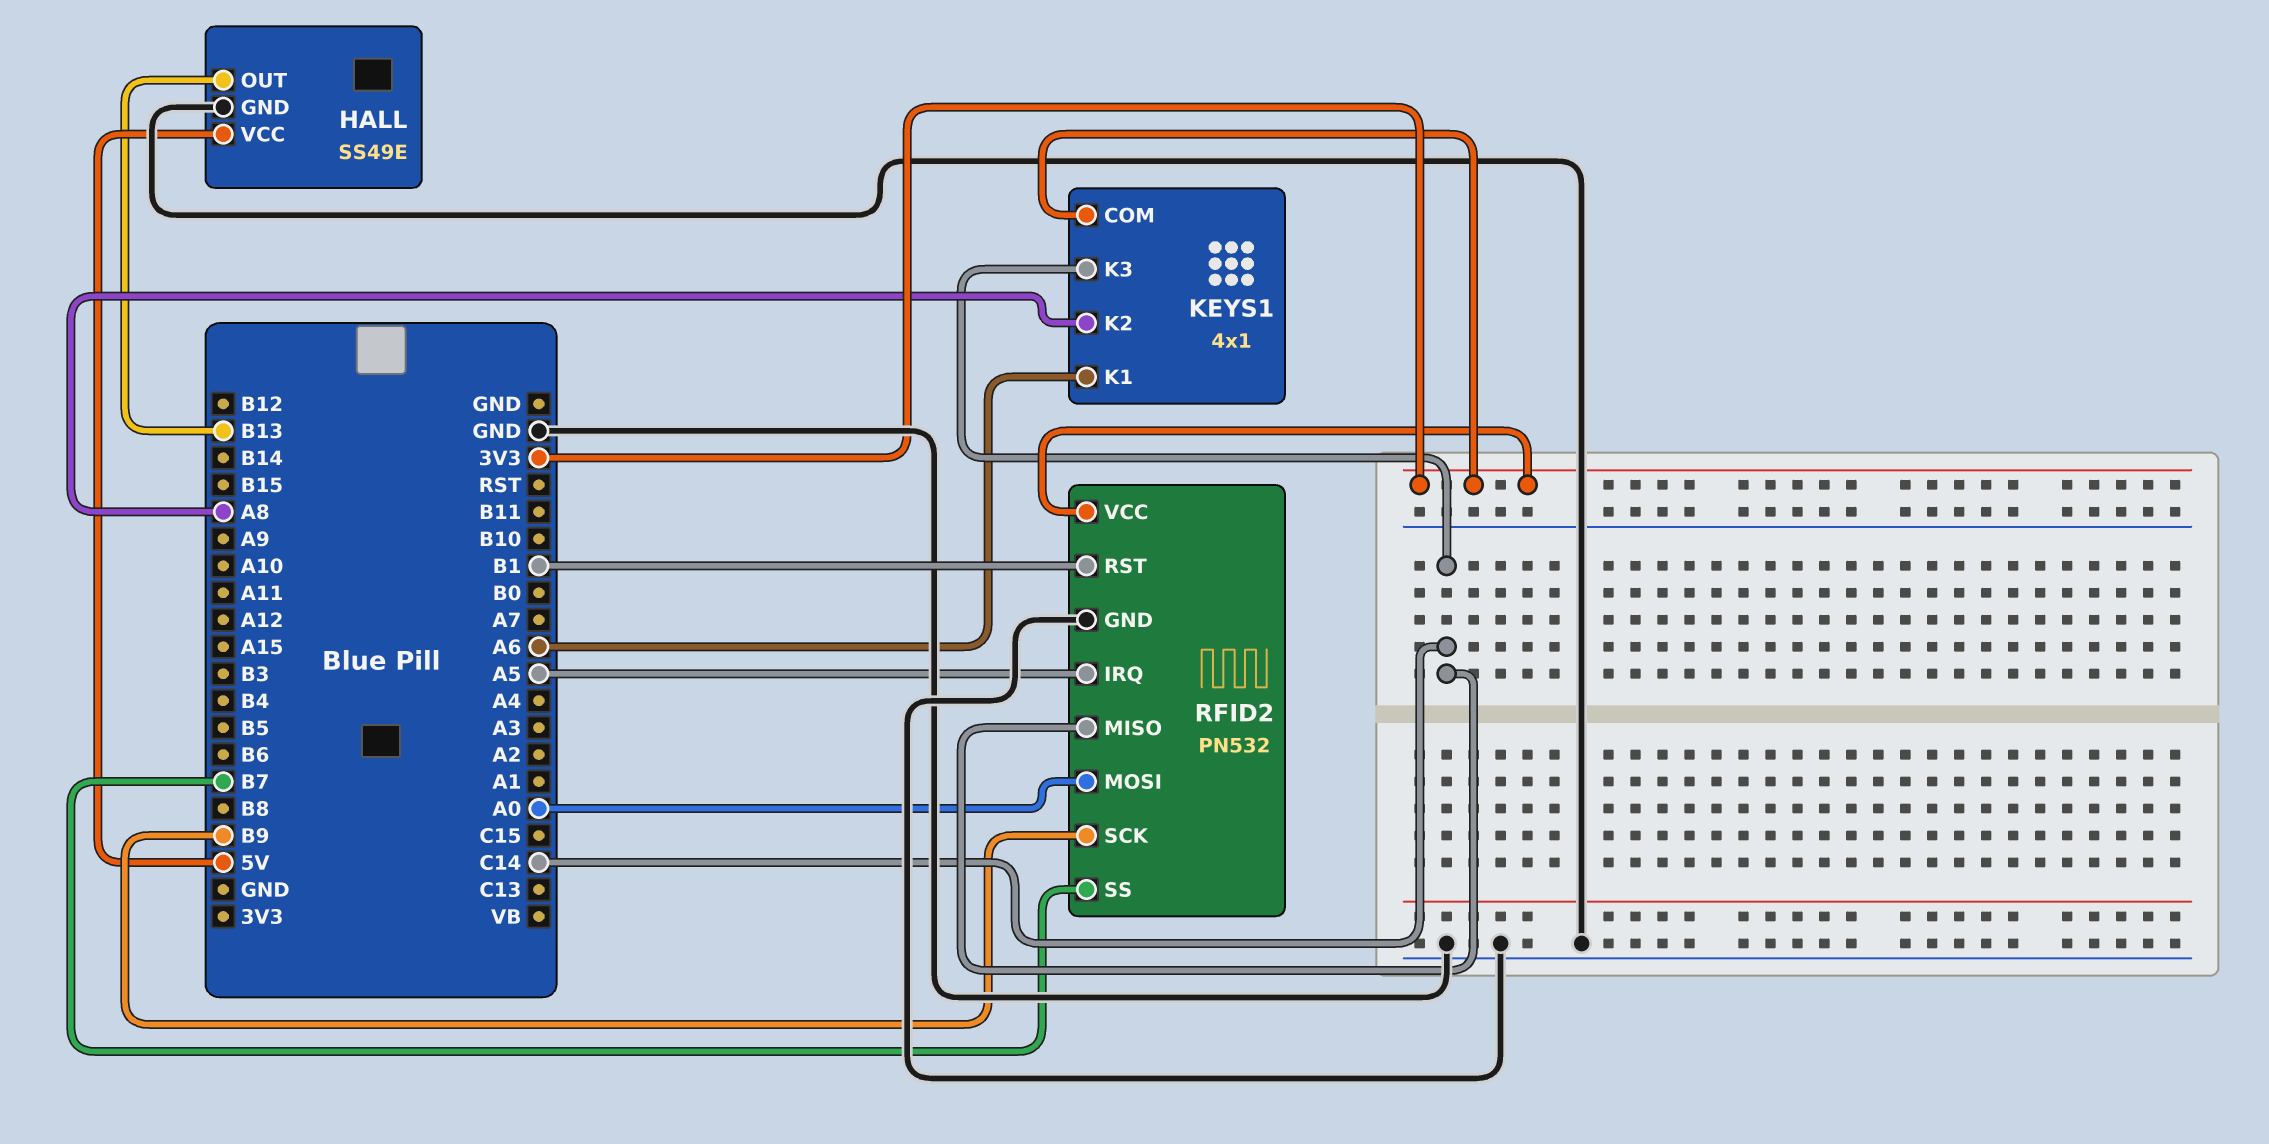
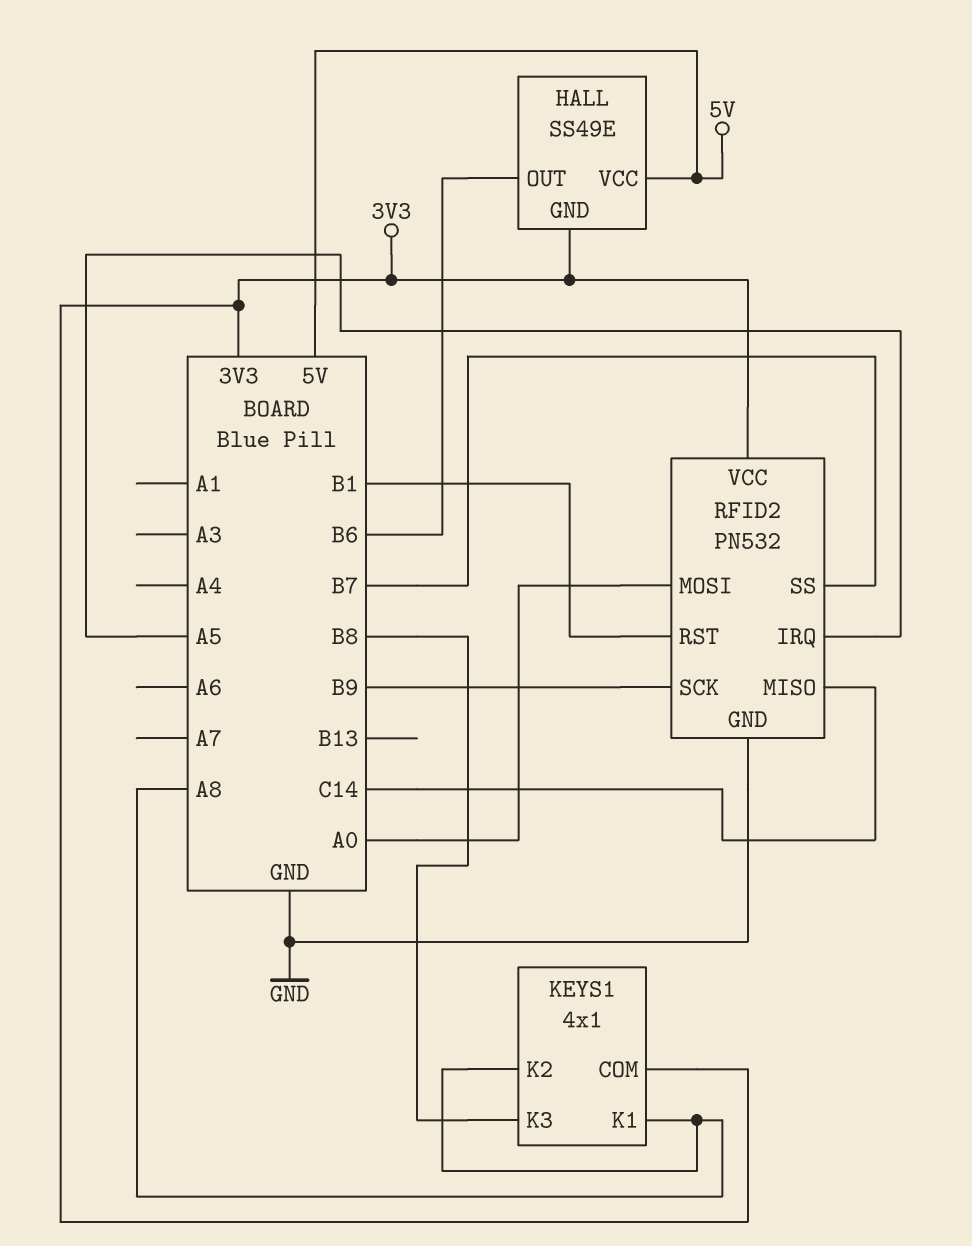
HALL pin GND: GND -> 3V3
HALL pin OUT: B13 -> B6
KEYS1 pin K1: A6 -> A8
KEYS1 pin K3: C14 -> B8

